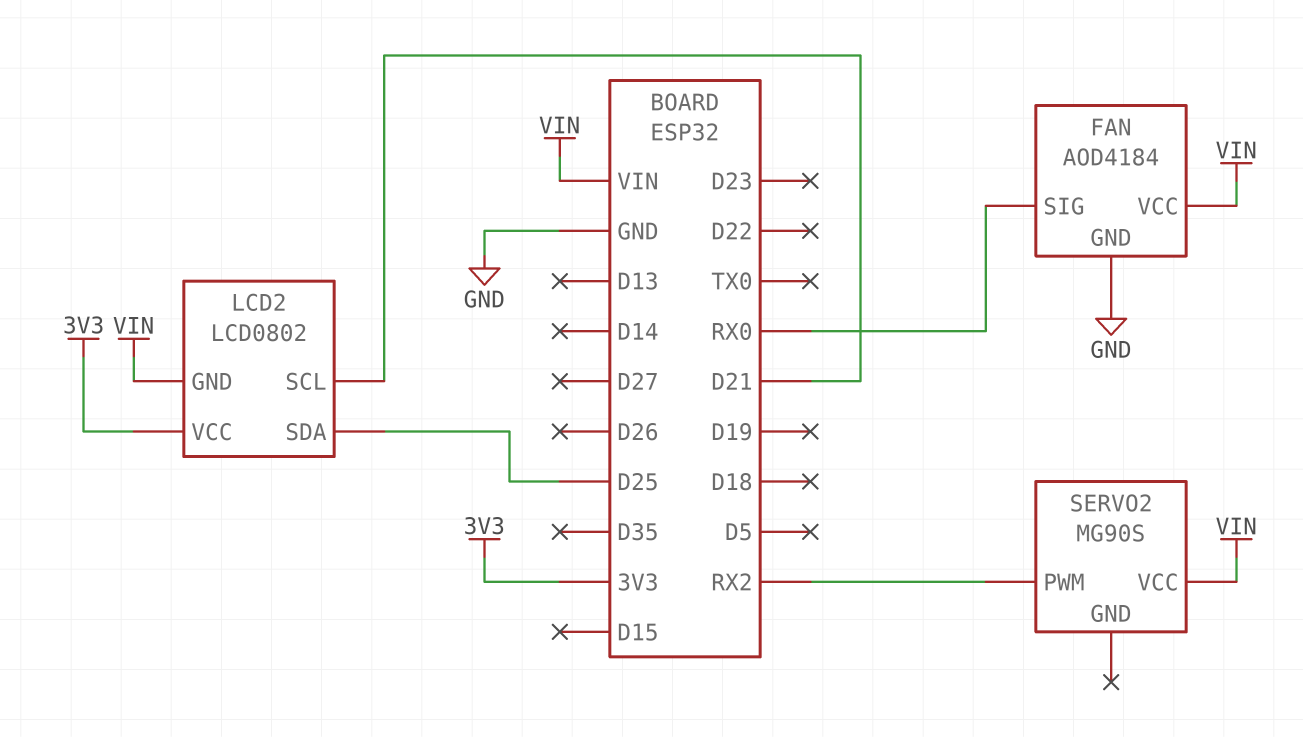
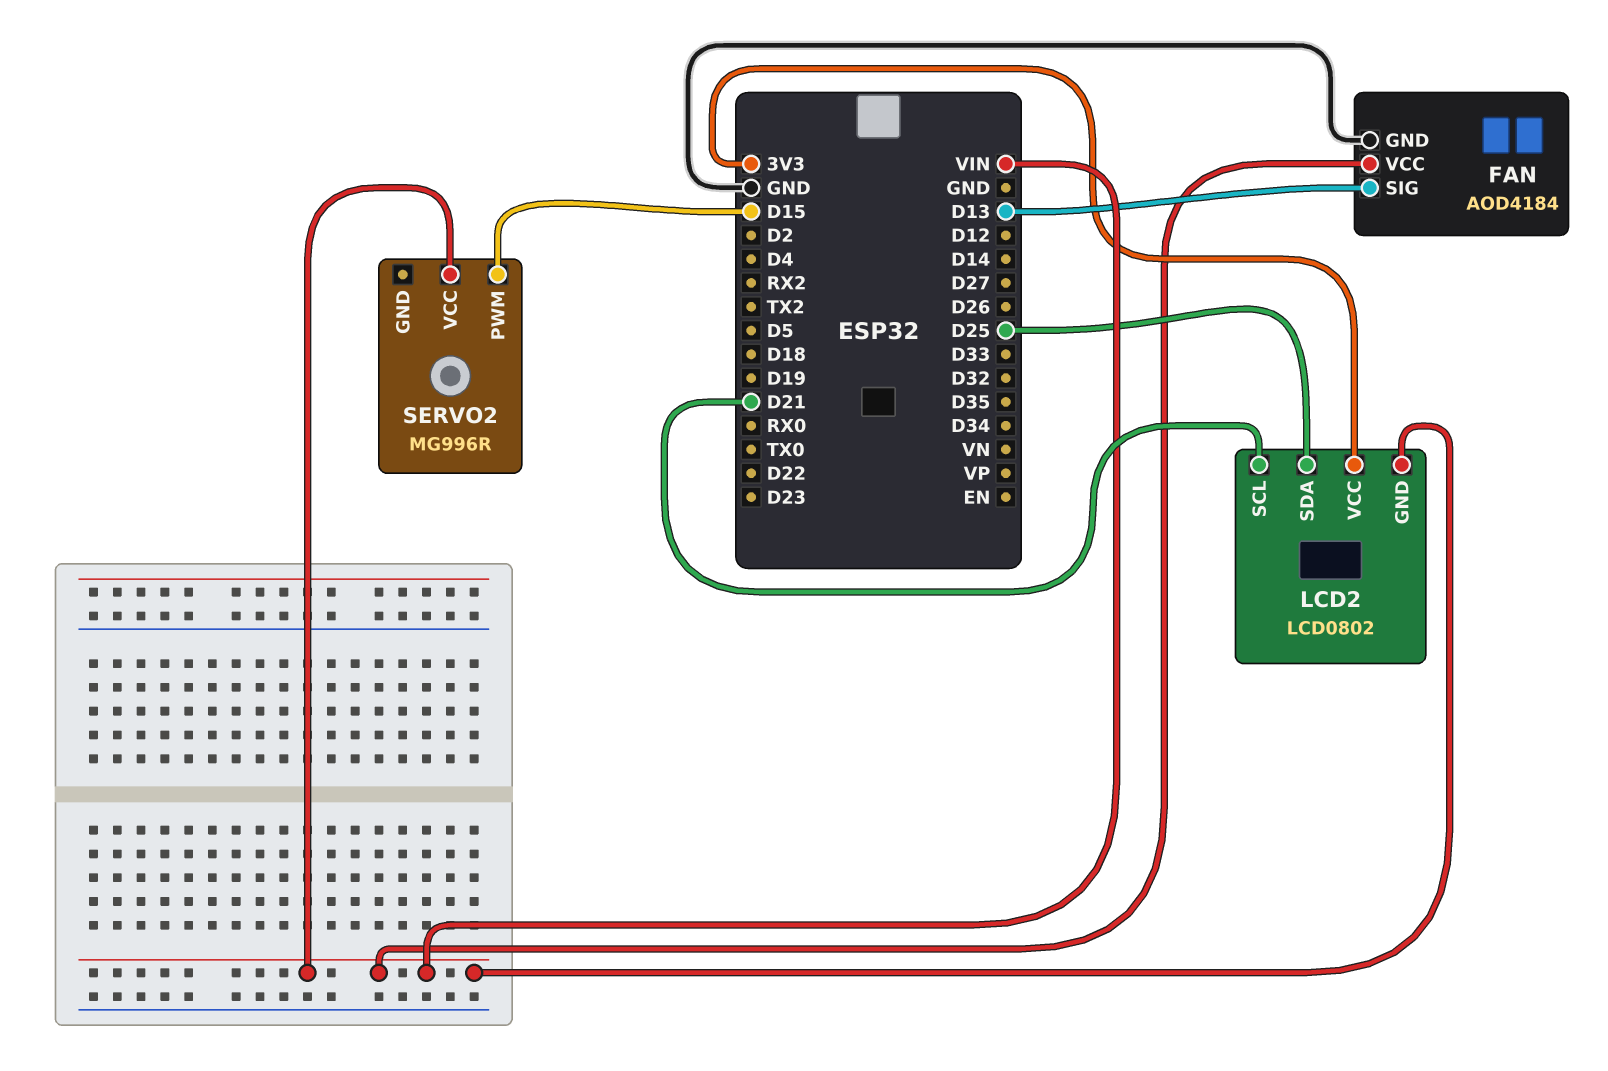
FAN pin SIG: RX0 -> D13
SERVO2: MG90S -> MG996R
SERVO2 pin PWM: RX2 -> D15

